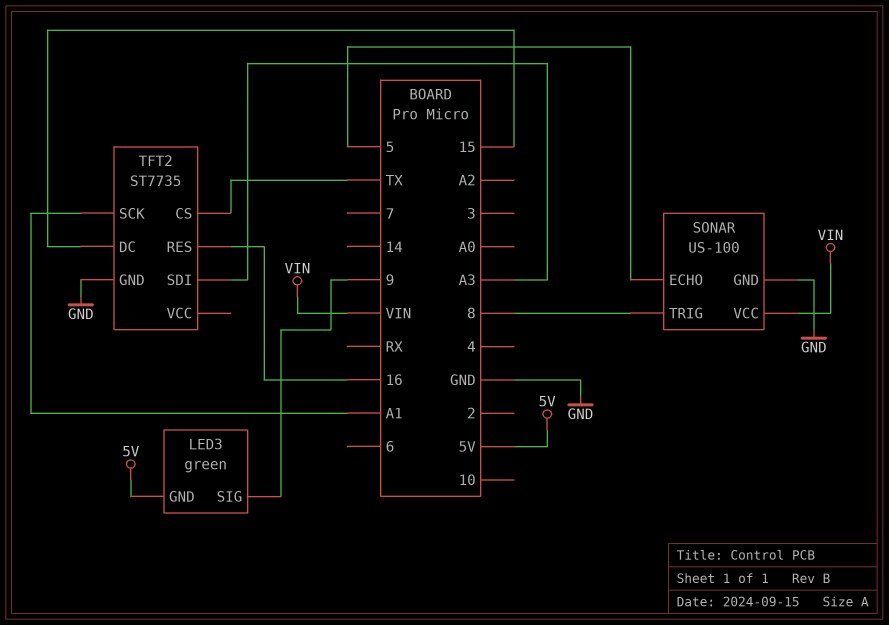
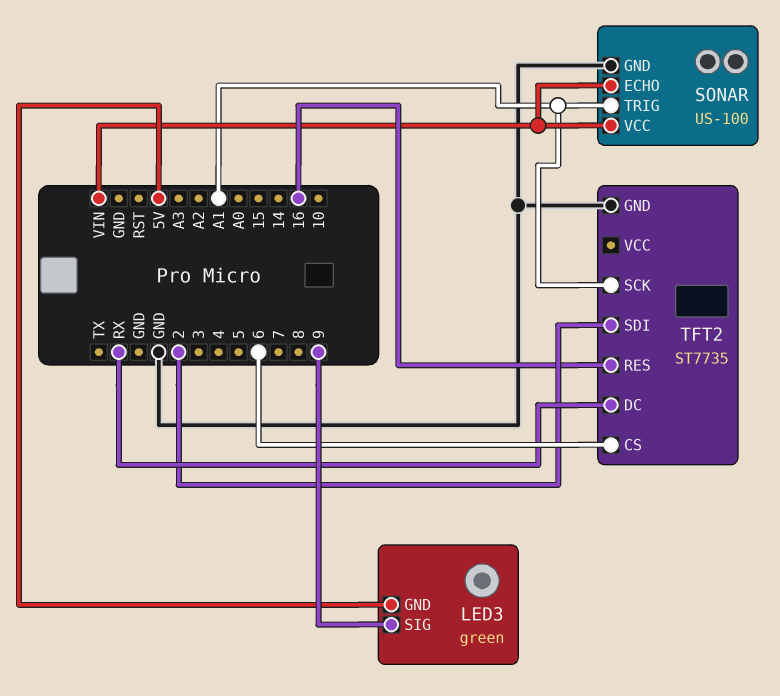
SONAR pin ECHO: 5 -> VIN
SONAR pin TRIG: 8 -> A1
TFT2 pin CS: TX -> 6
TFT2 pin DC: 15 -> RX
TFT2 pin SDI: A3 -> 2

